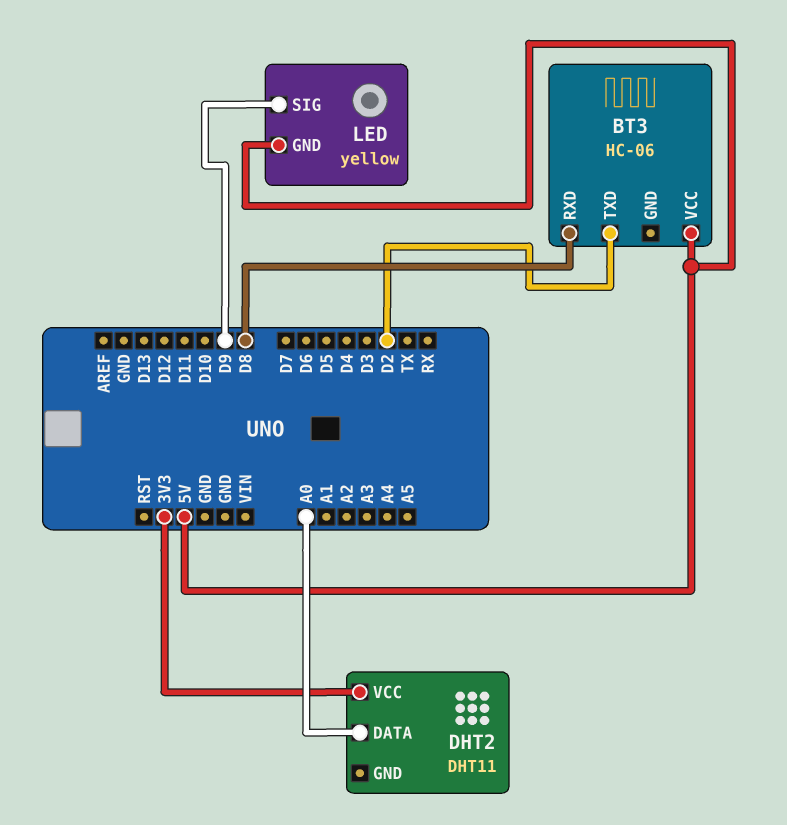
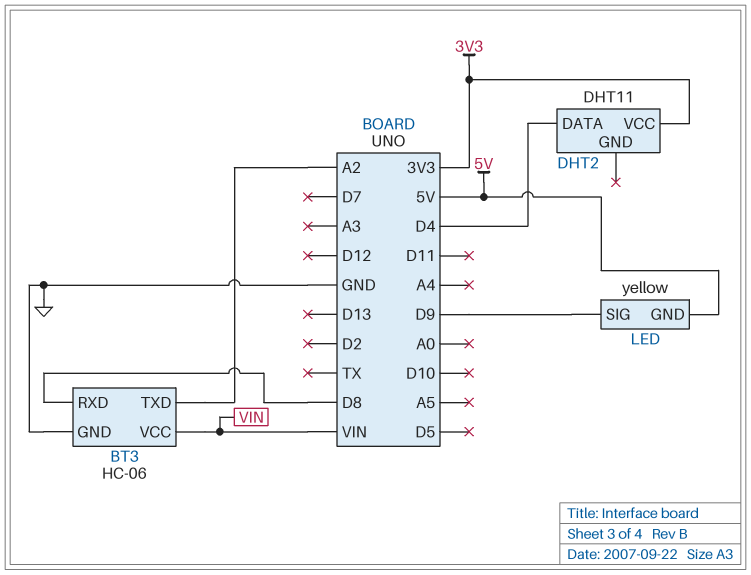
BT3 pin GND: none -> GND
BT3 pin TXD: D2 -> A2
BT3 pin VCC: 5V -> VIN
DHT2 pin DATA: A0 -> D4

